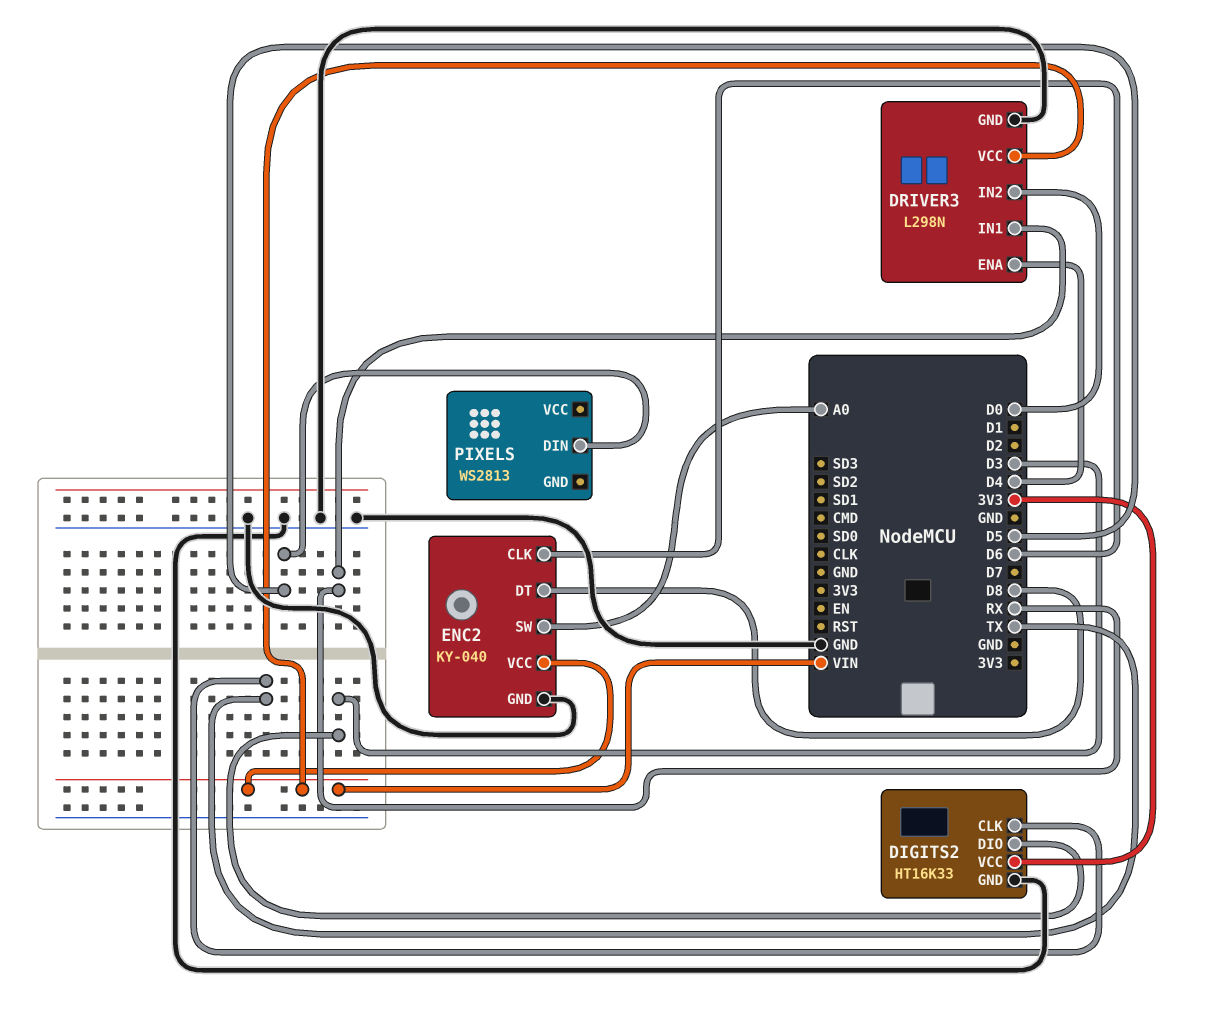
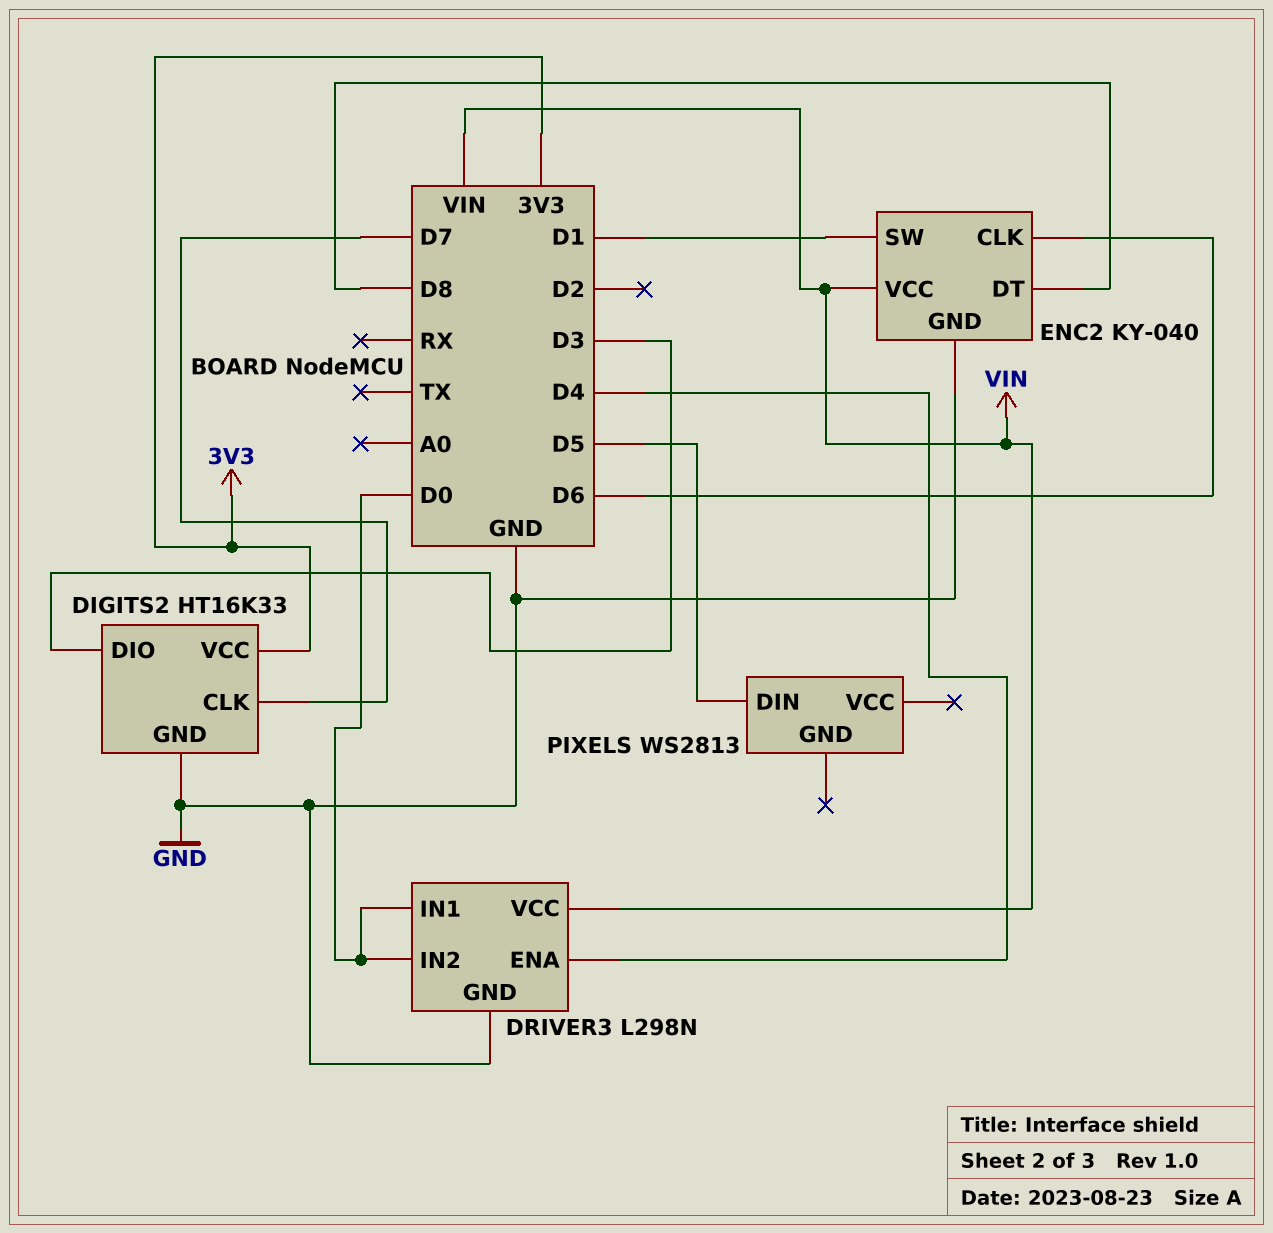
DIGITS2 pin CLK: TX -> D7
DRIVER3 pin IN1: RX -> D0
ENC2 pin SW: A0 -> D1

